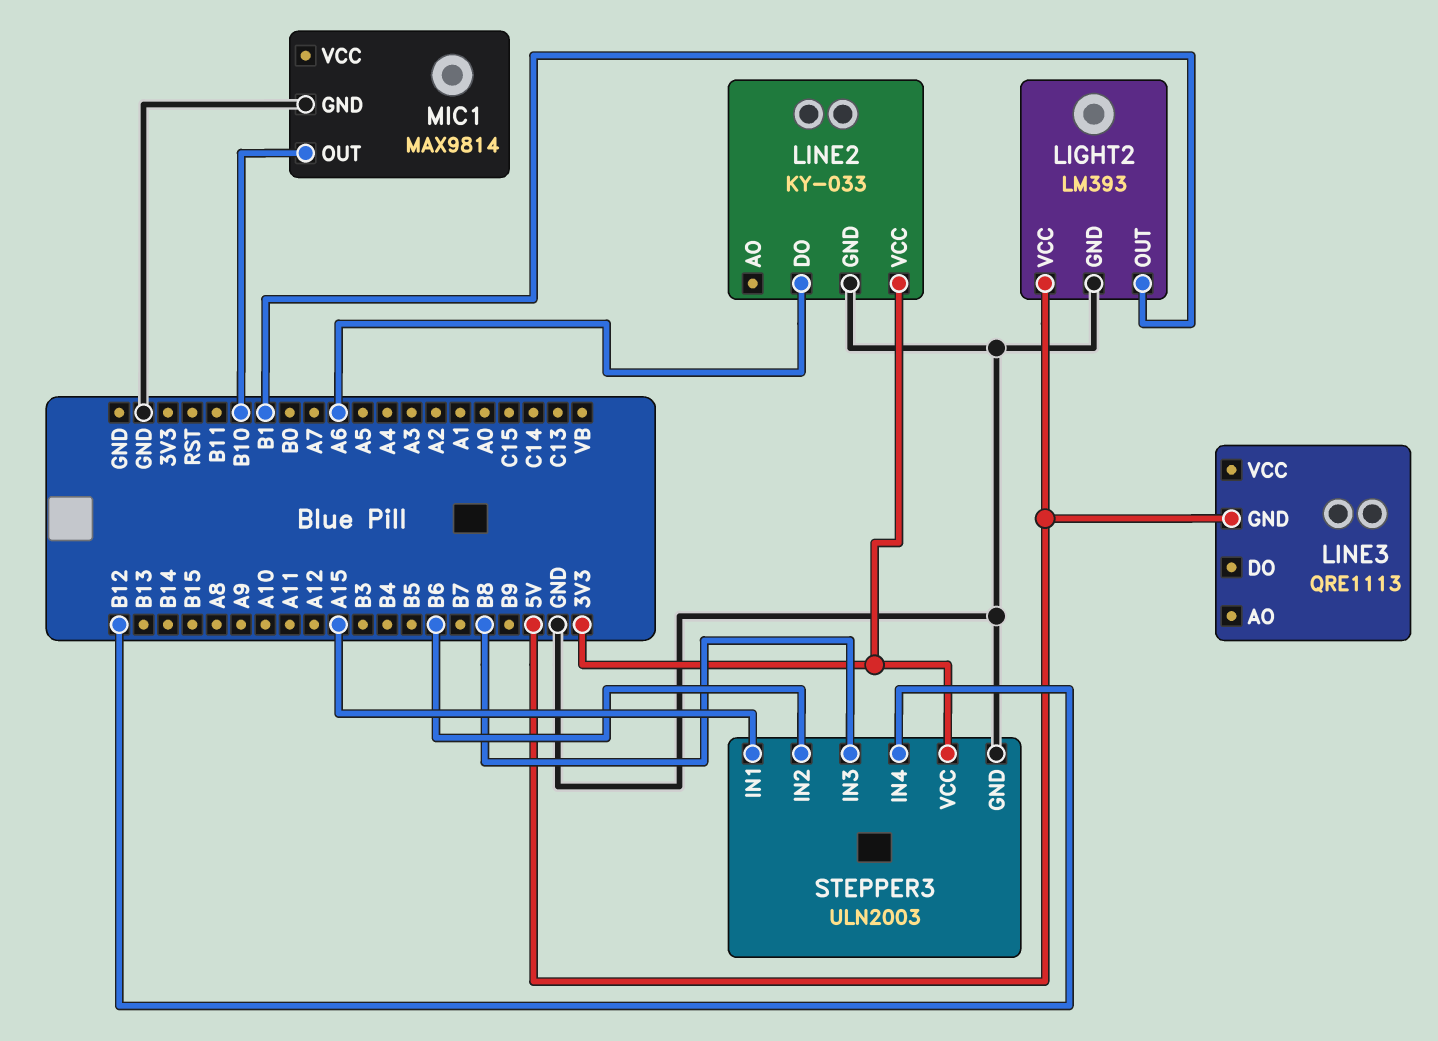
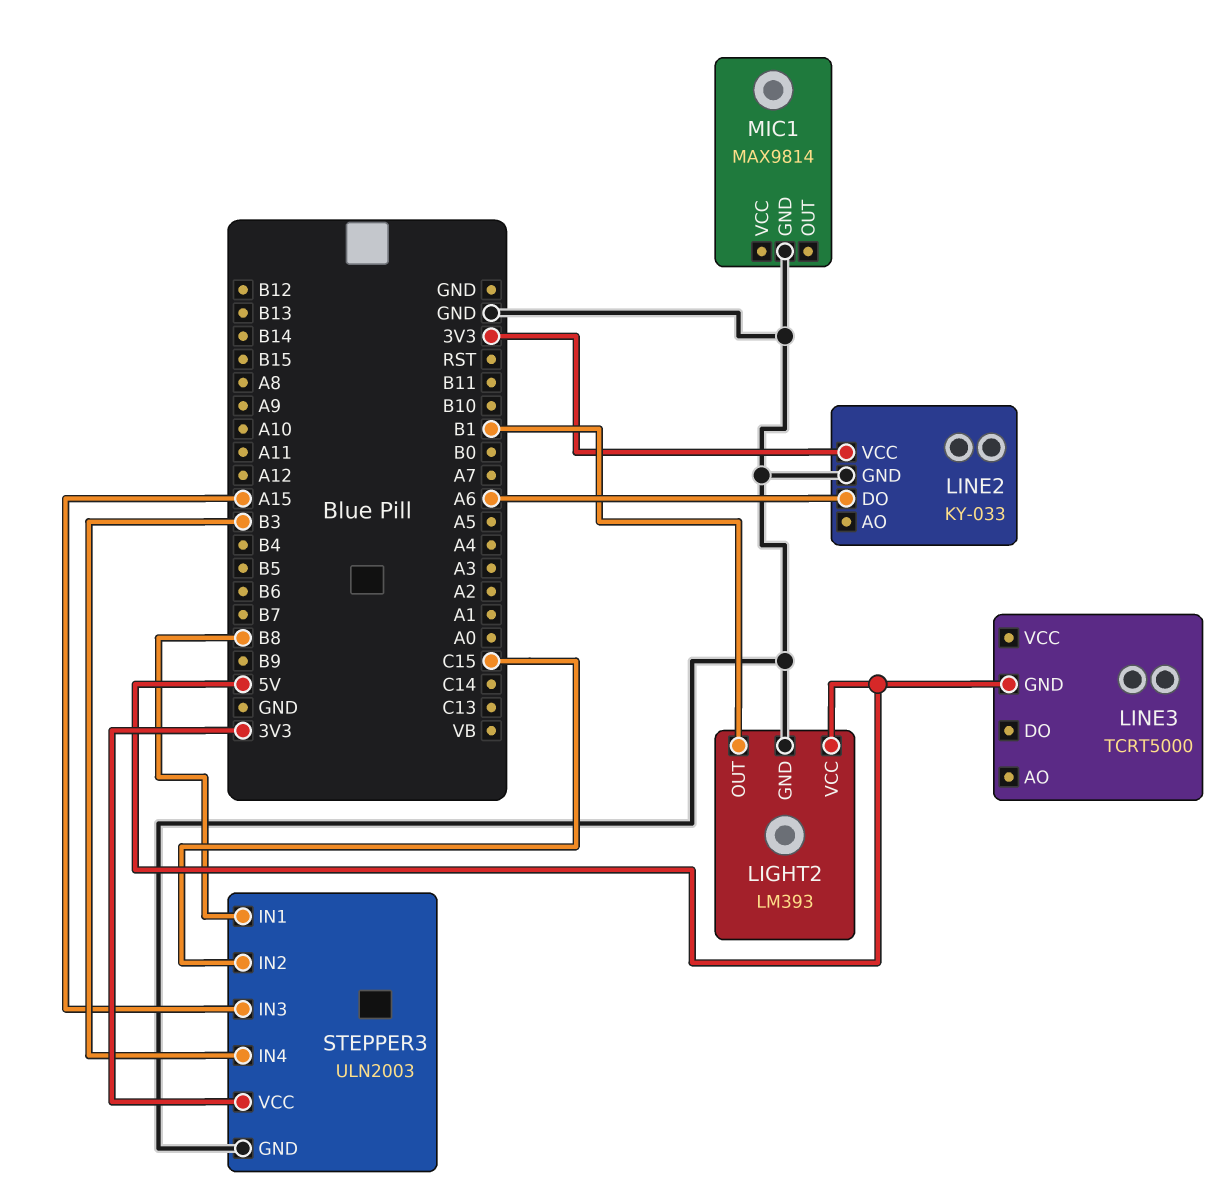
LINE3: QRE1113 -> TCRT5000
MIC1 pin OUT: B10 -> none
STEPPER3 pin IN1: A15 -> B8
STEPPER3 pin IN2: B6 -> C15
STEPPER3 pin IN3: B8 -> A15
STEPPER3 pin IN4: B12 -> B3

